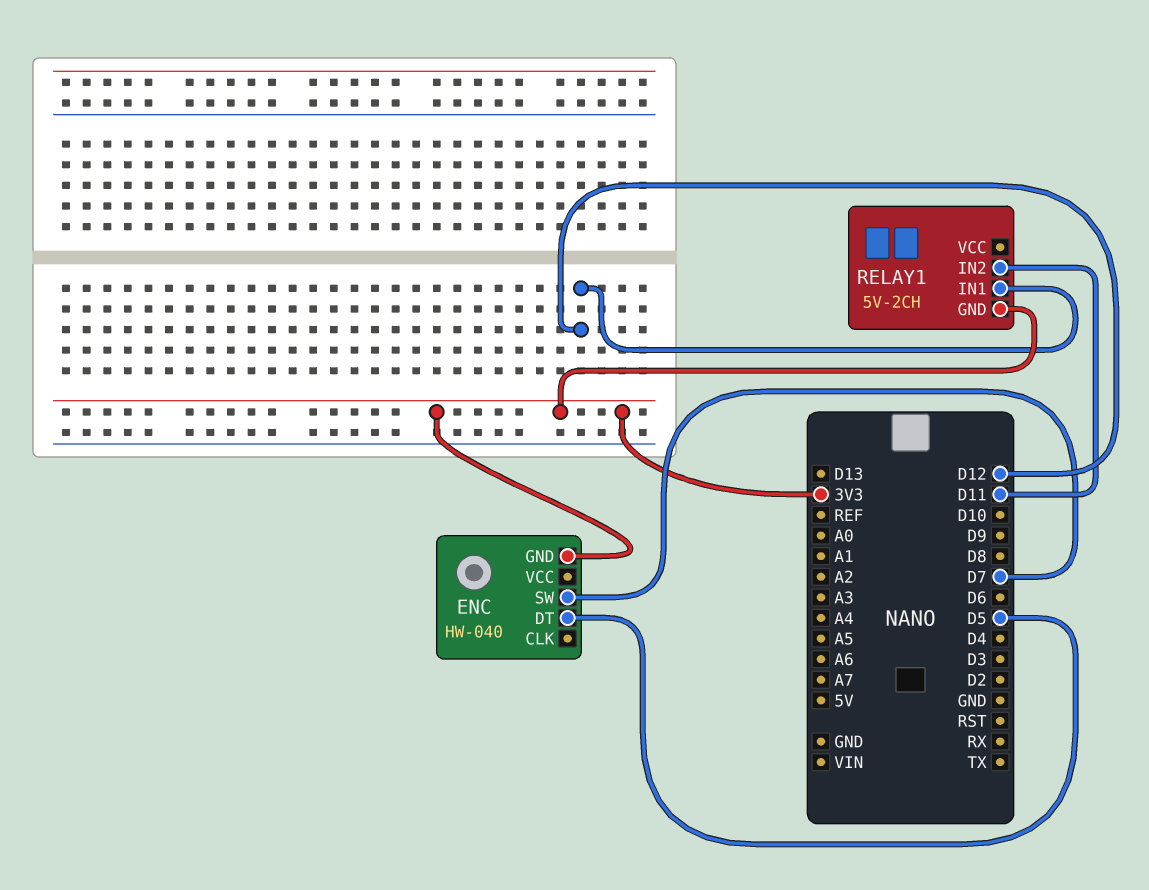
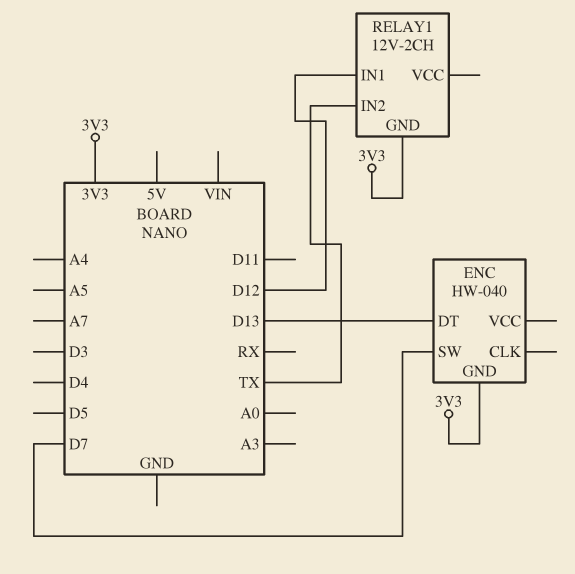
ENC pin DT: D5 -> D13
RELAY1: 5V-2CH -> 12V-2CH
RELAY1 pin IN2: D11 -> TX

